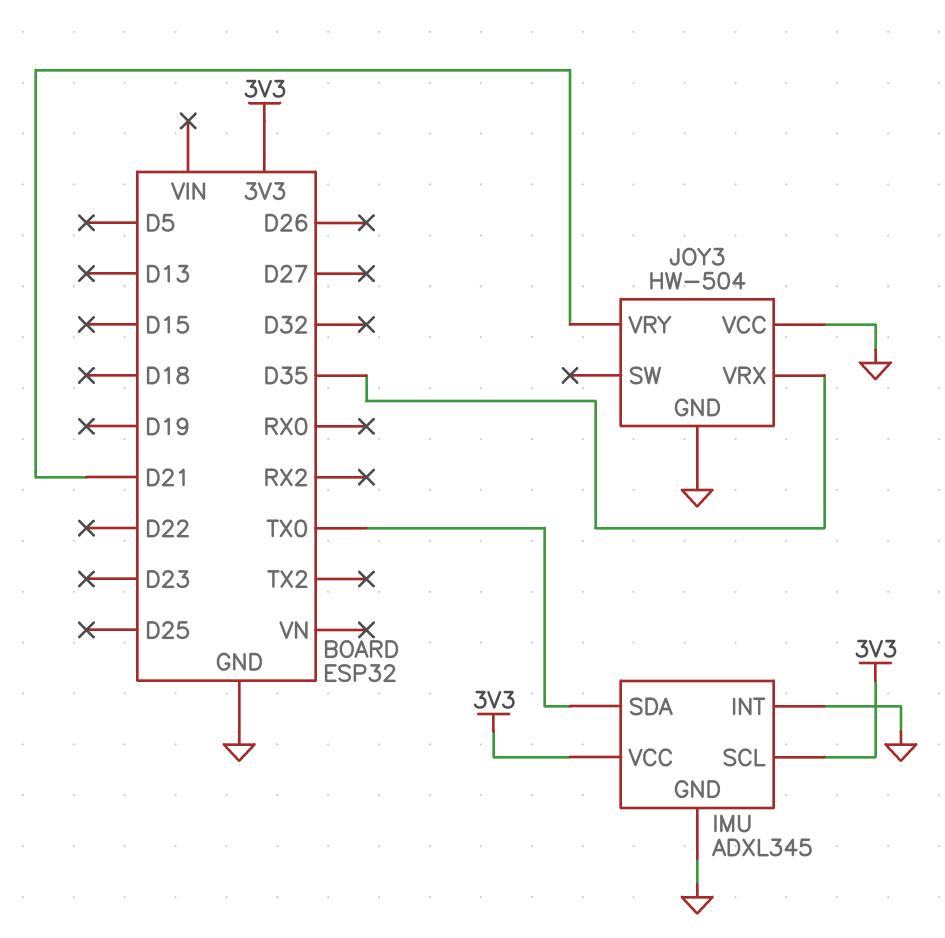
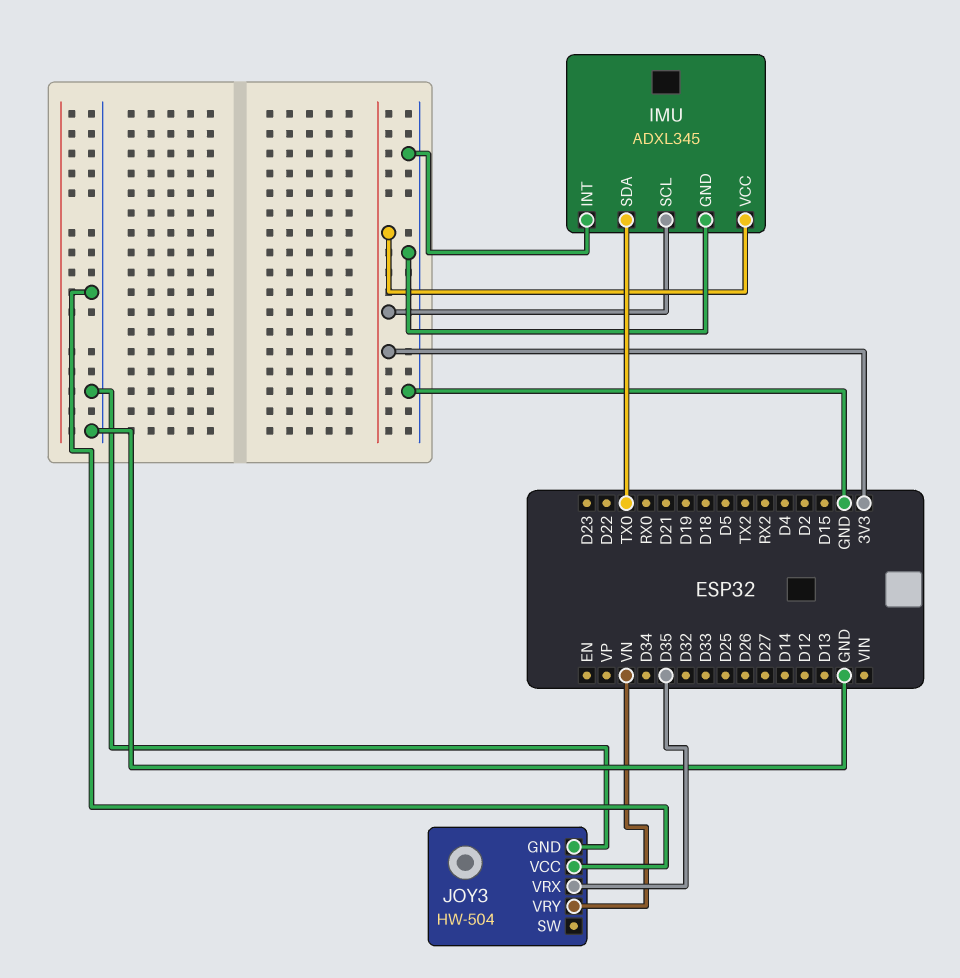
JOY3 pin VRY: D21 -> VN

